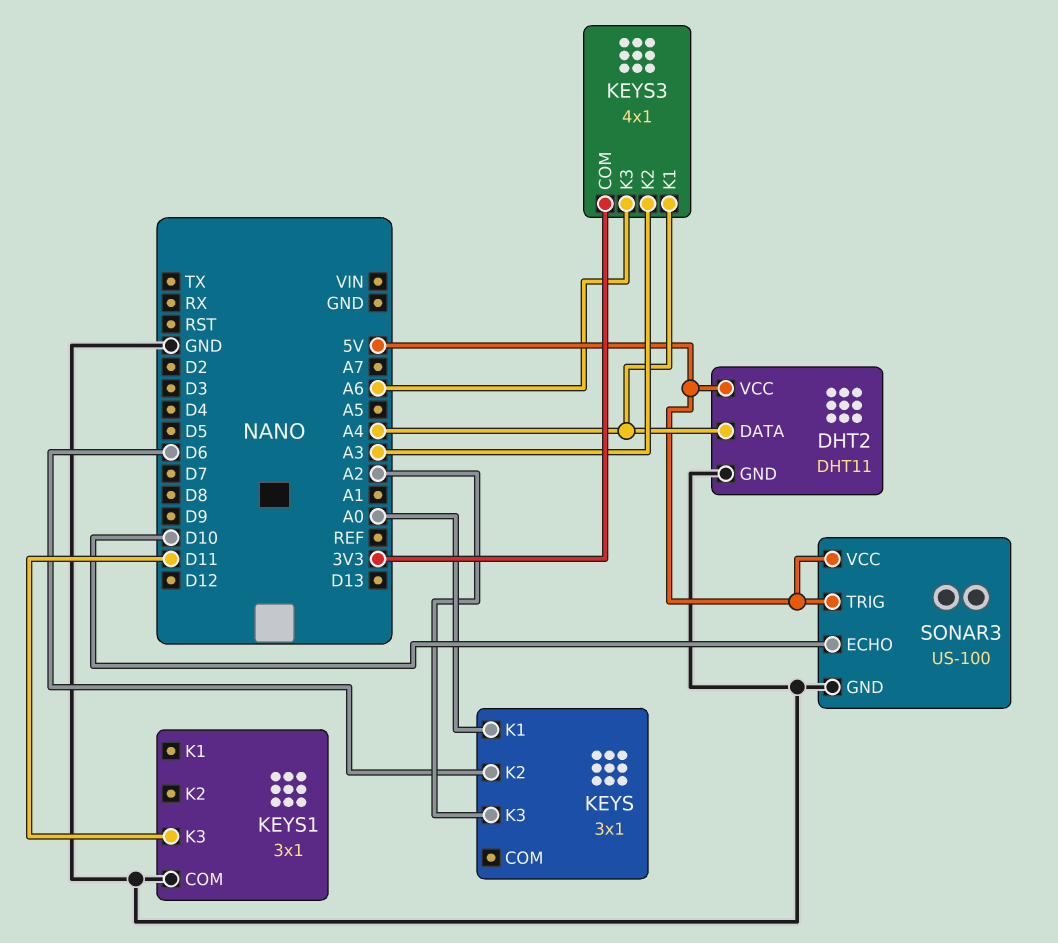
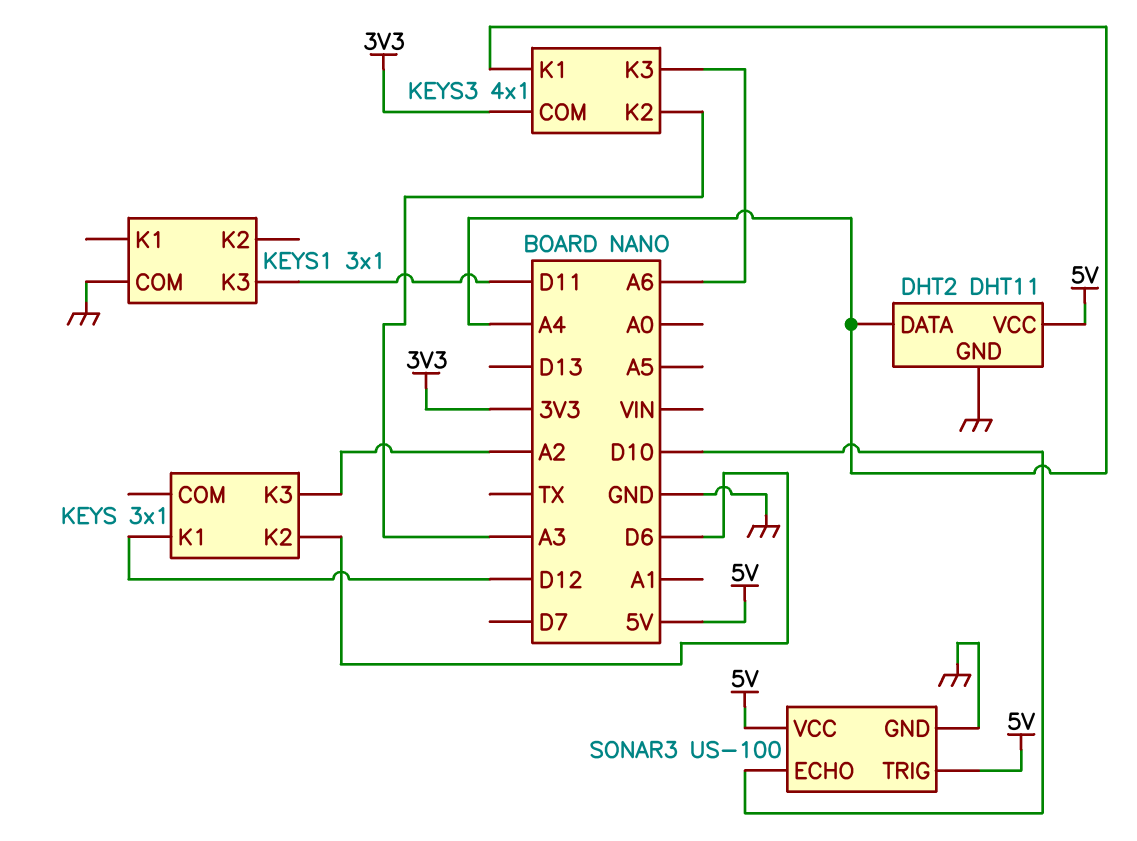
KEYS pin K1: A0 -> D12

